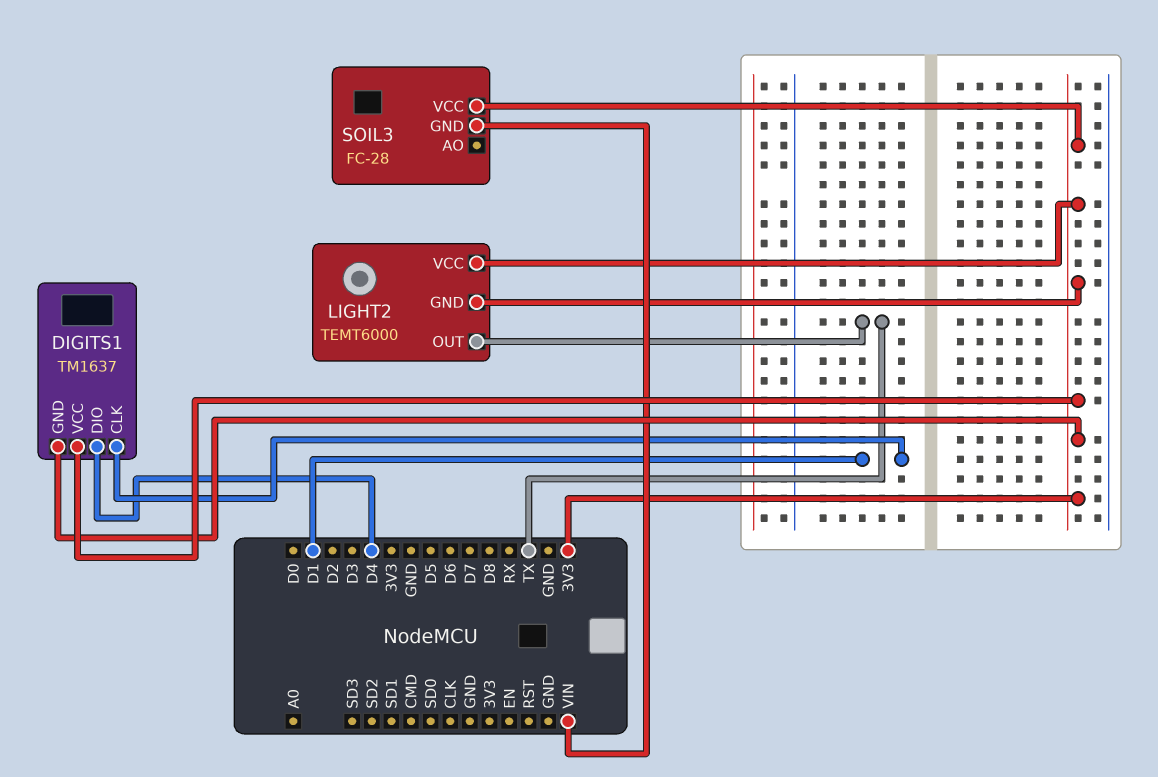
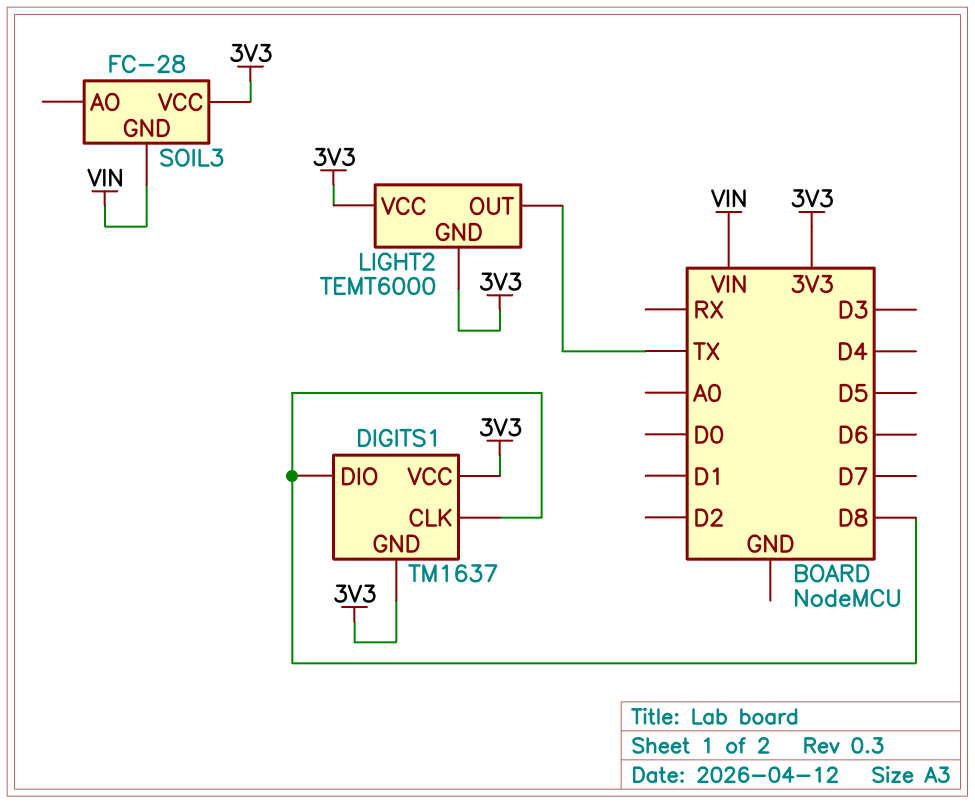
DIGITS1 pin CLK: D1 -> D8
DIGITS1 pin DIO: D4 -> D8

